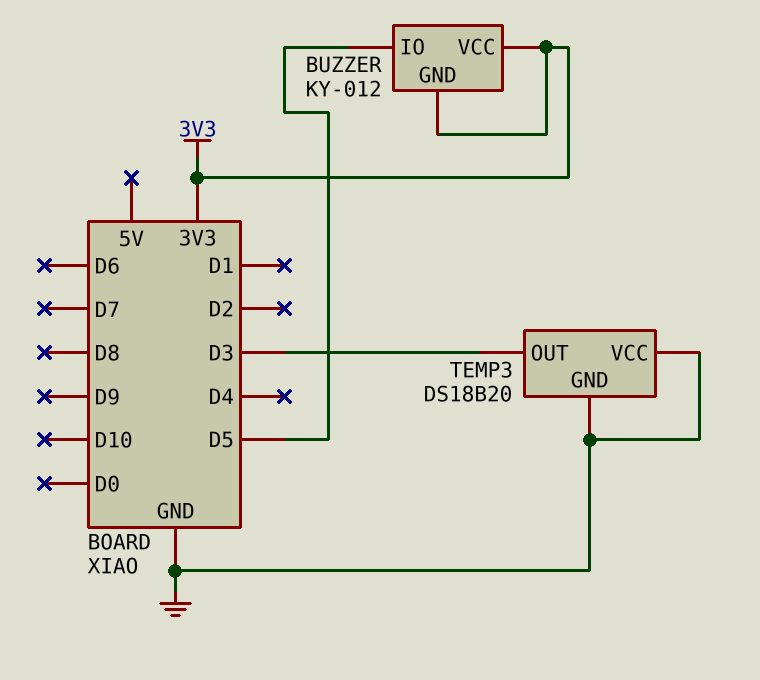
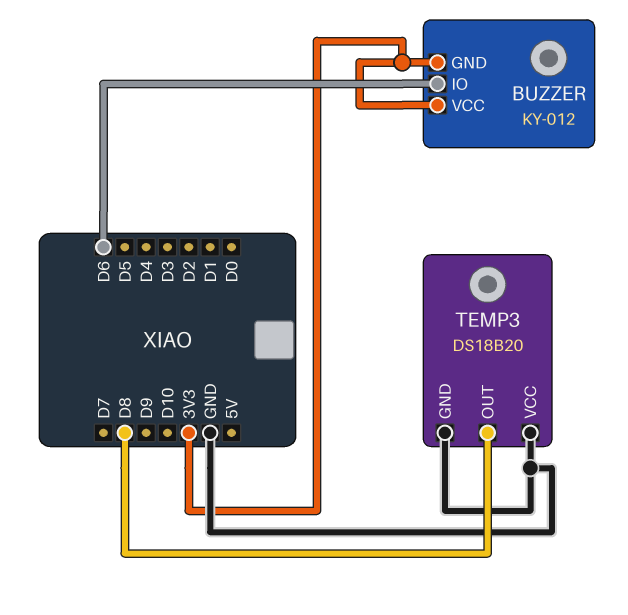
BUZZER pin IO: D5 -> D6
TEMP3 pin OUT: D3 -> D8

